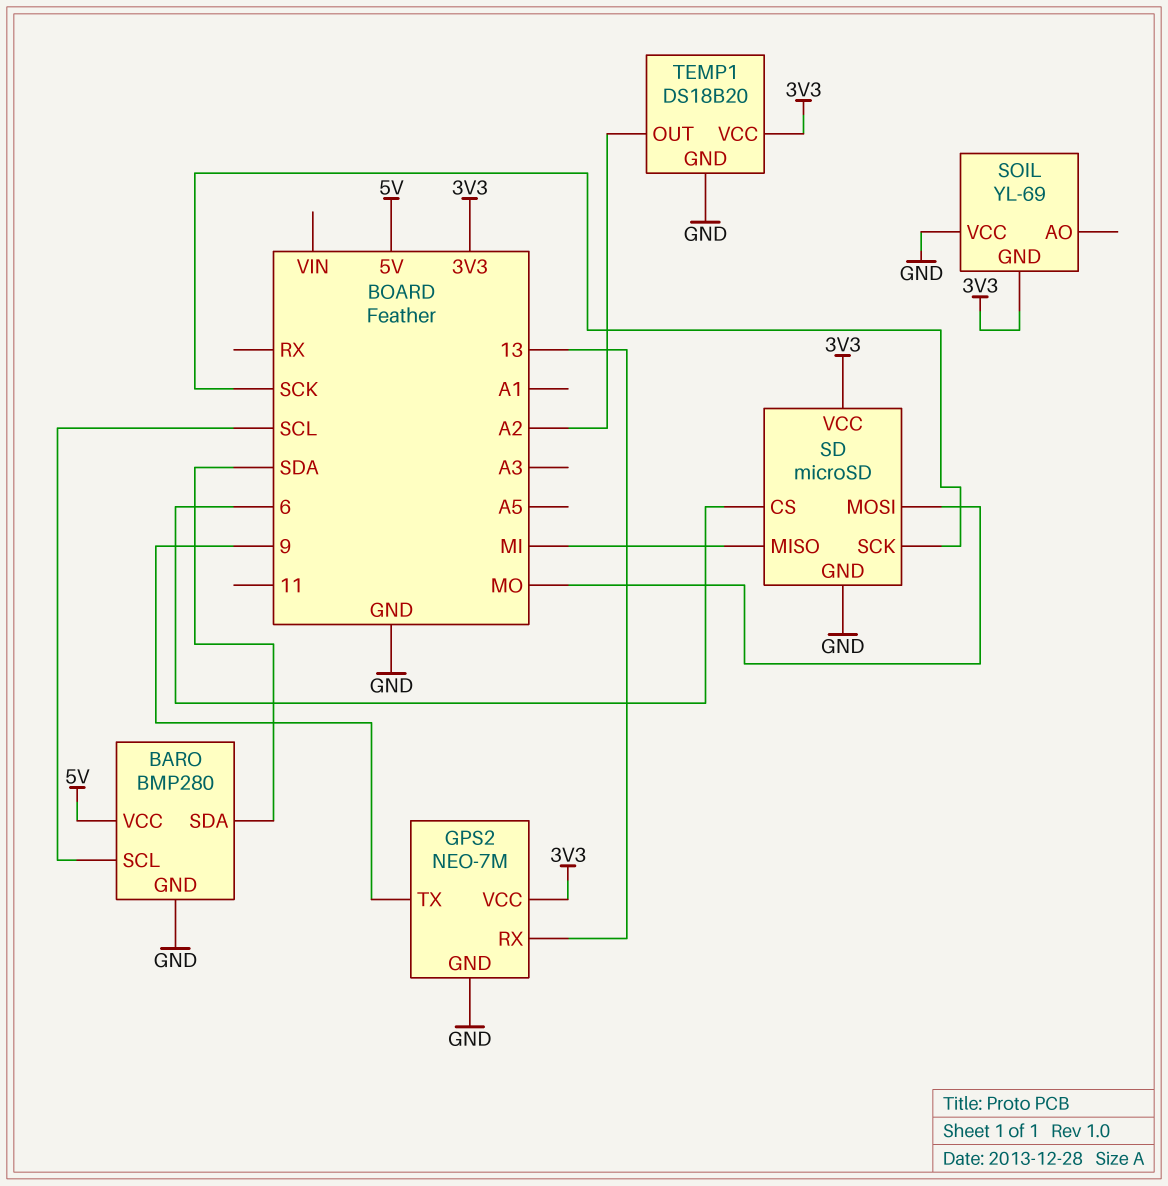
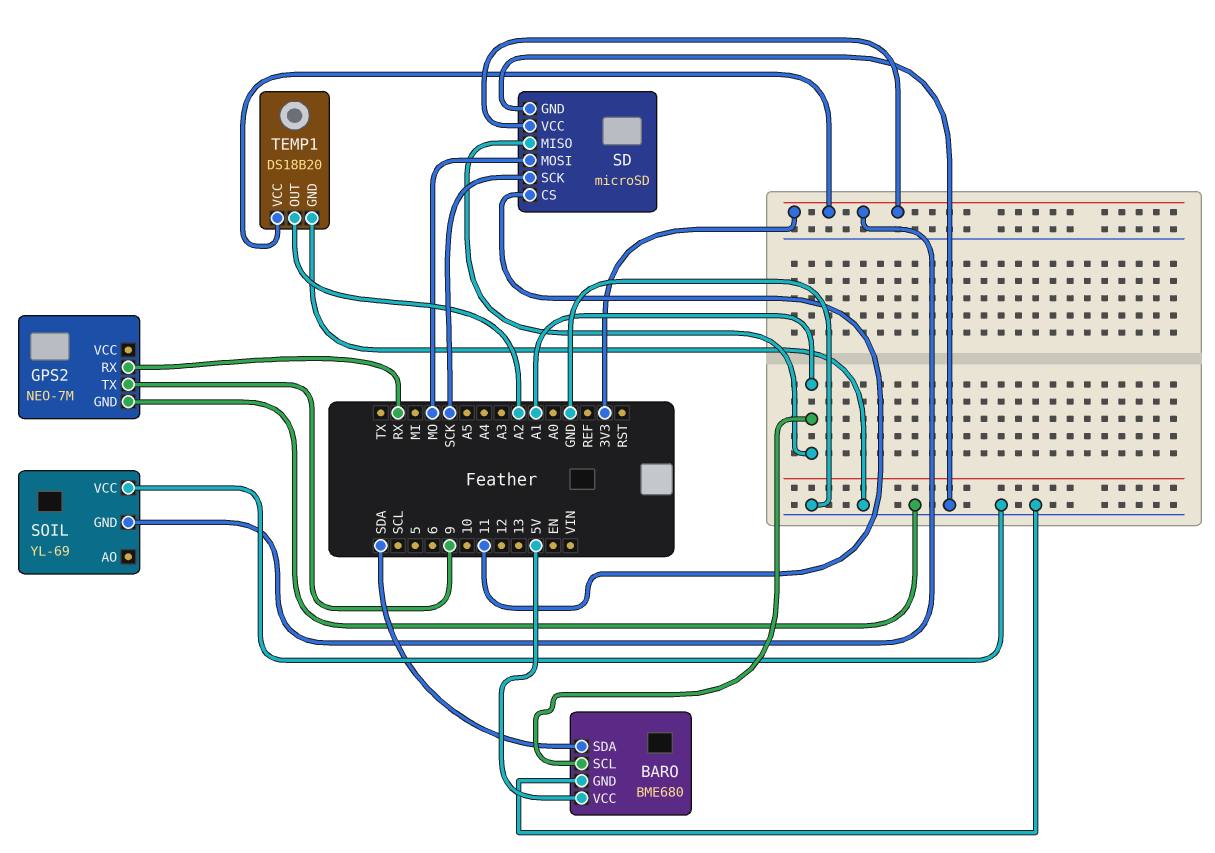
BARO: BMP280 -> BME680
BARO pin SCL: SCL -> A1
GPS2 pin RX: 13 -> RX
GPS2 pin VCC: 3V3 -> none
SD pin CS: 6 -> 11
SD pin MISO: MI -> A1

